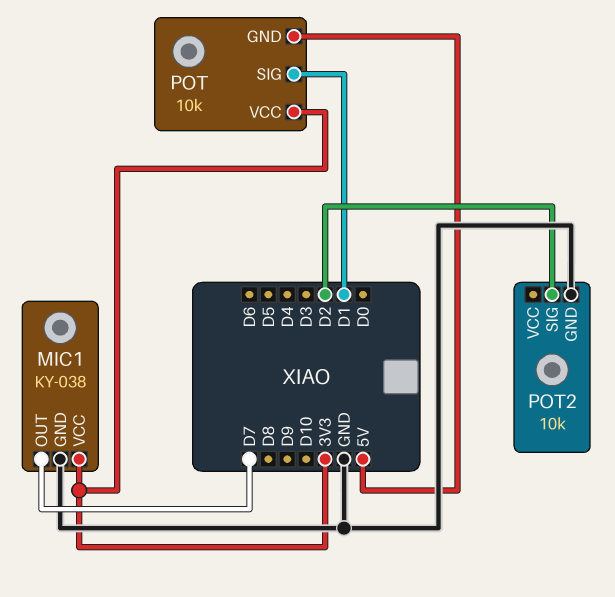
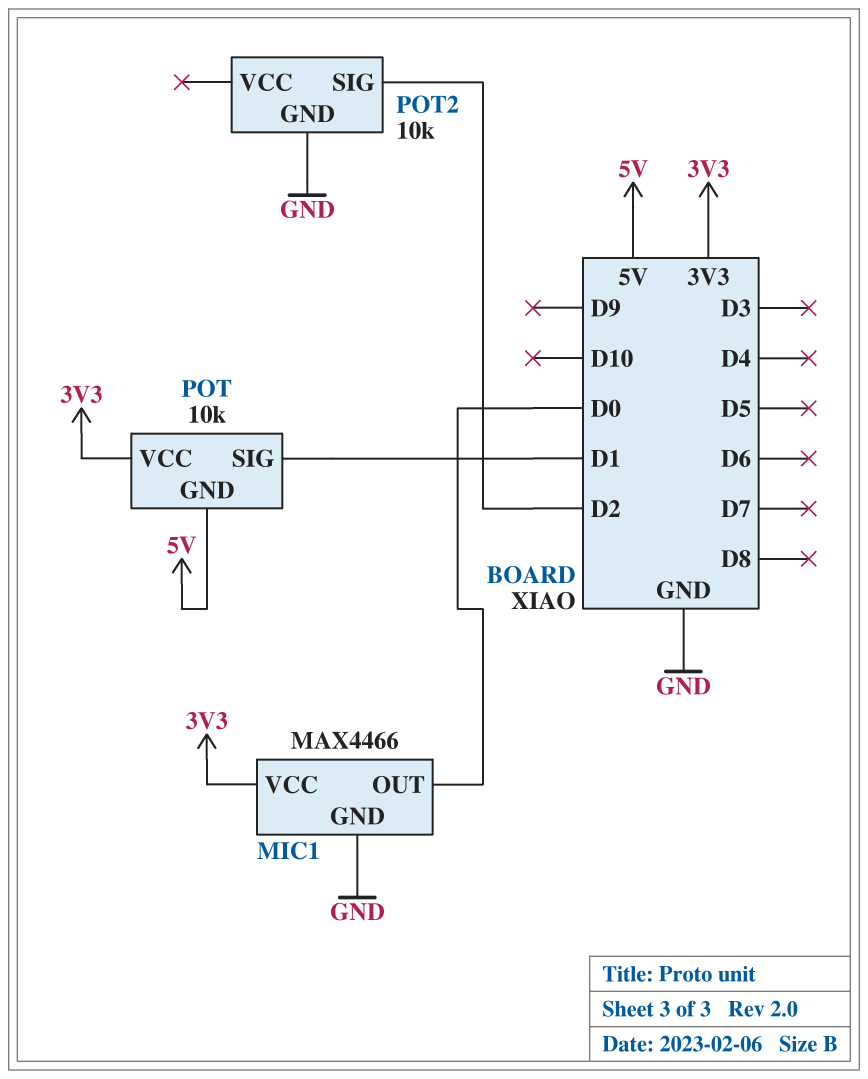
MIC1: KY-038 -> MAX4466
MIC1 pin OUT: D7 -> D0

